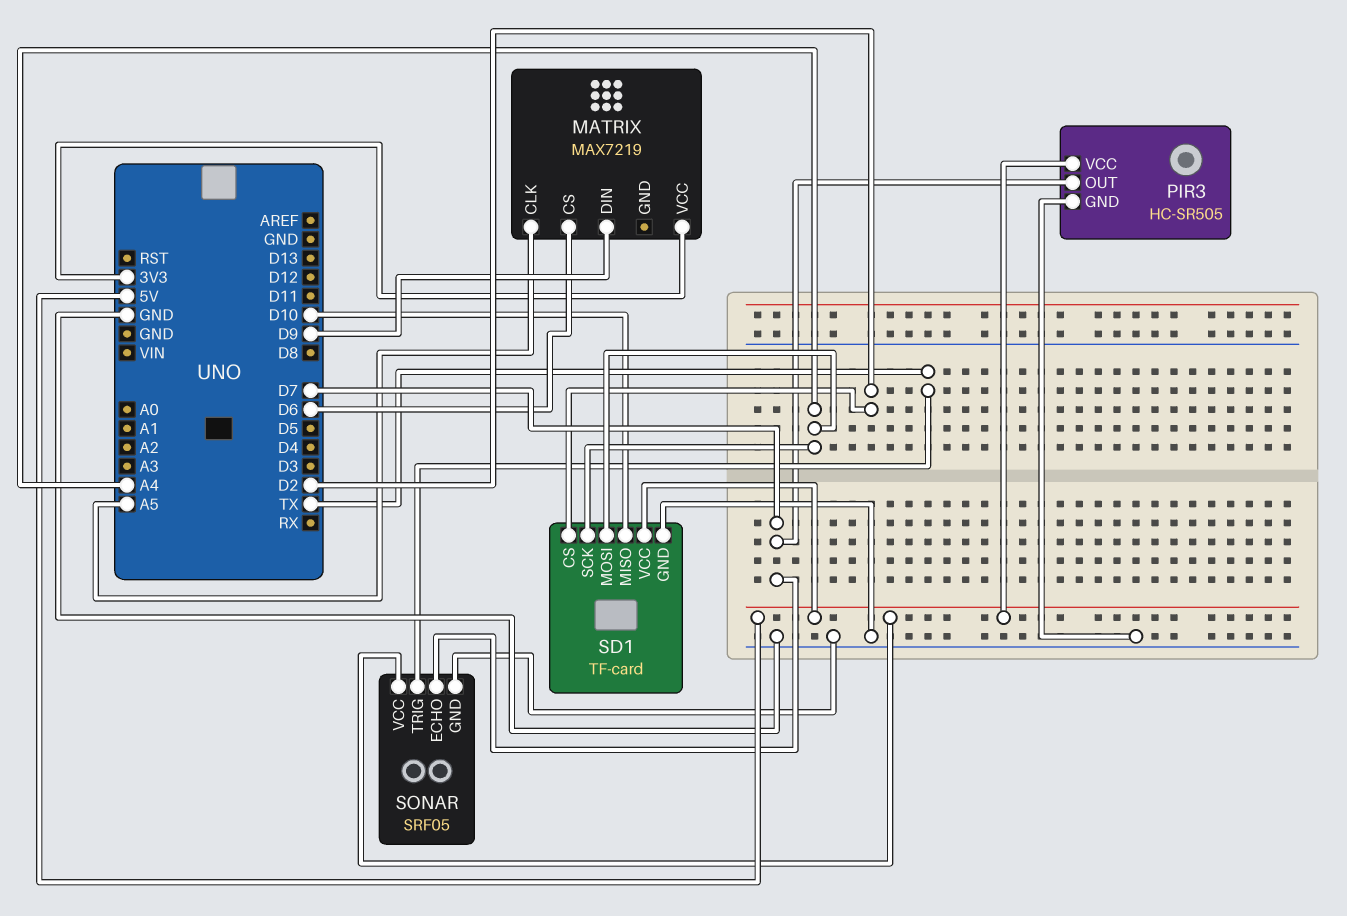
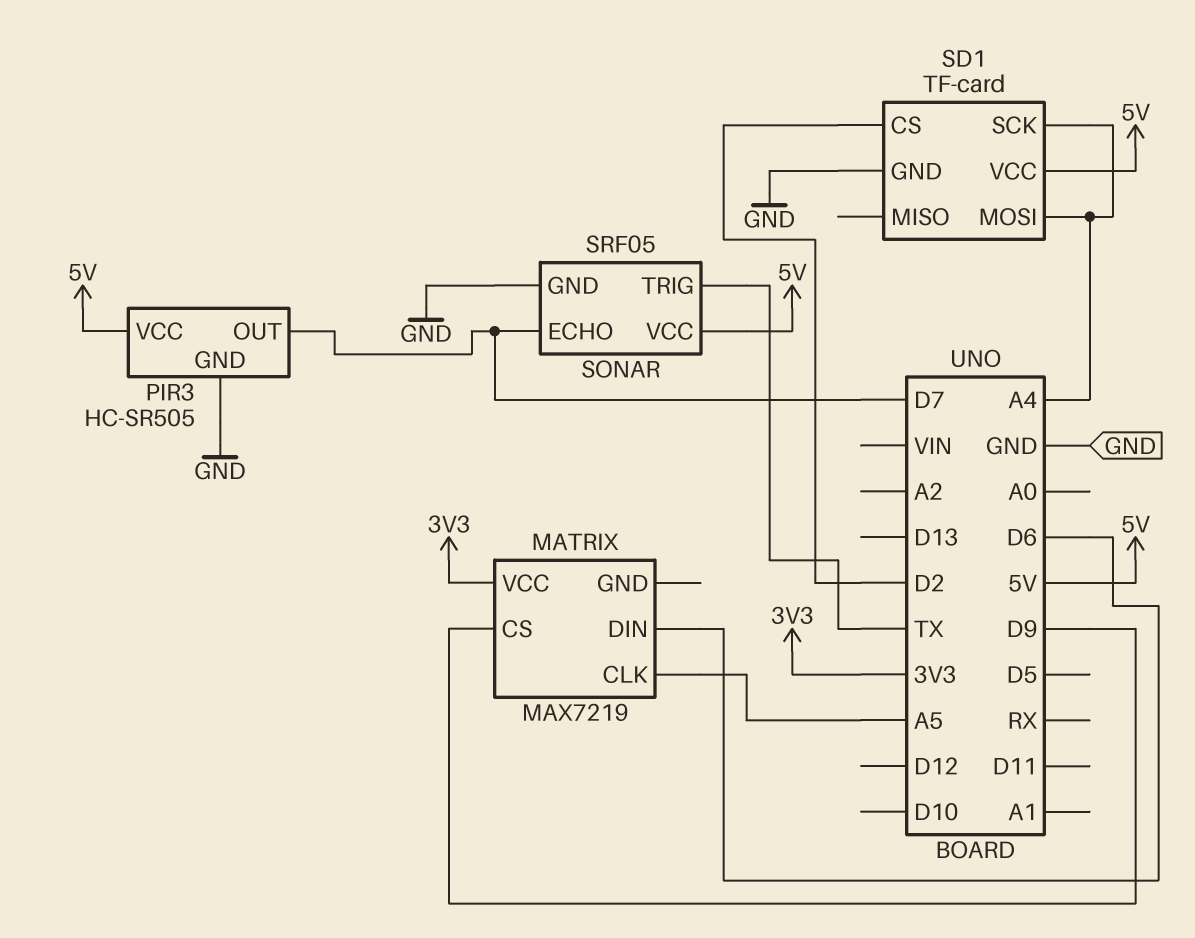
MATRIX pin CS: D6 -> D9
MATRIX pin DIN: D9 -> D6
SD1 pin MISO: D10 -> none

